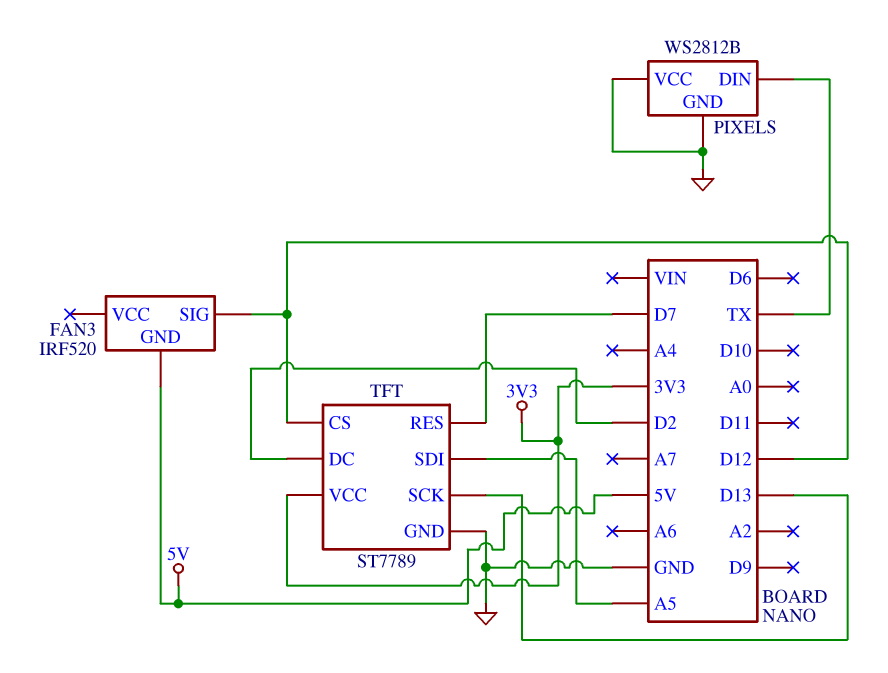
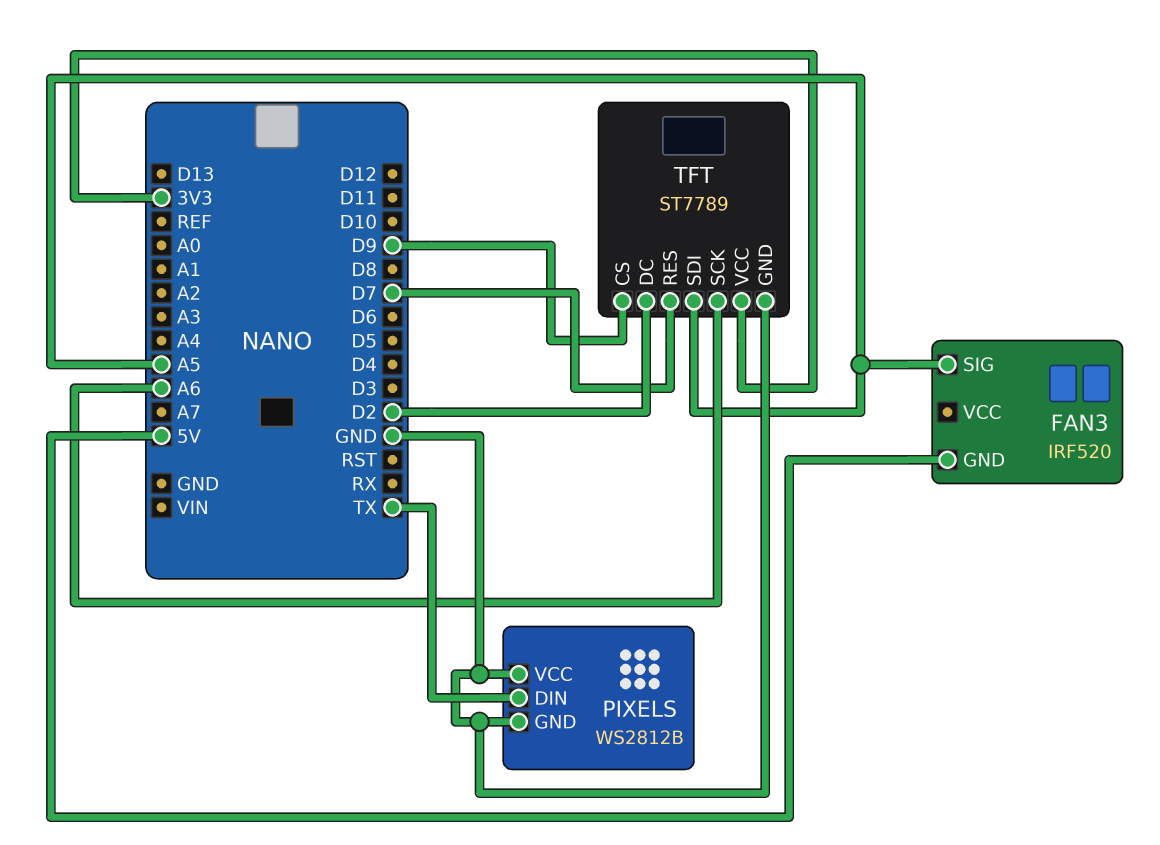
FAN3 pin SIG: D12 -> A5
TFT pin CS: D12 -> D9
TFT pin SCK: D13 -> A6

